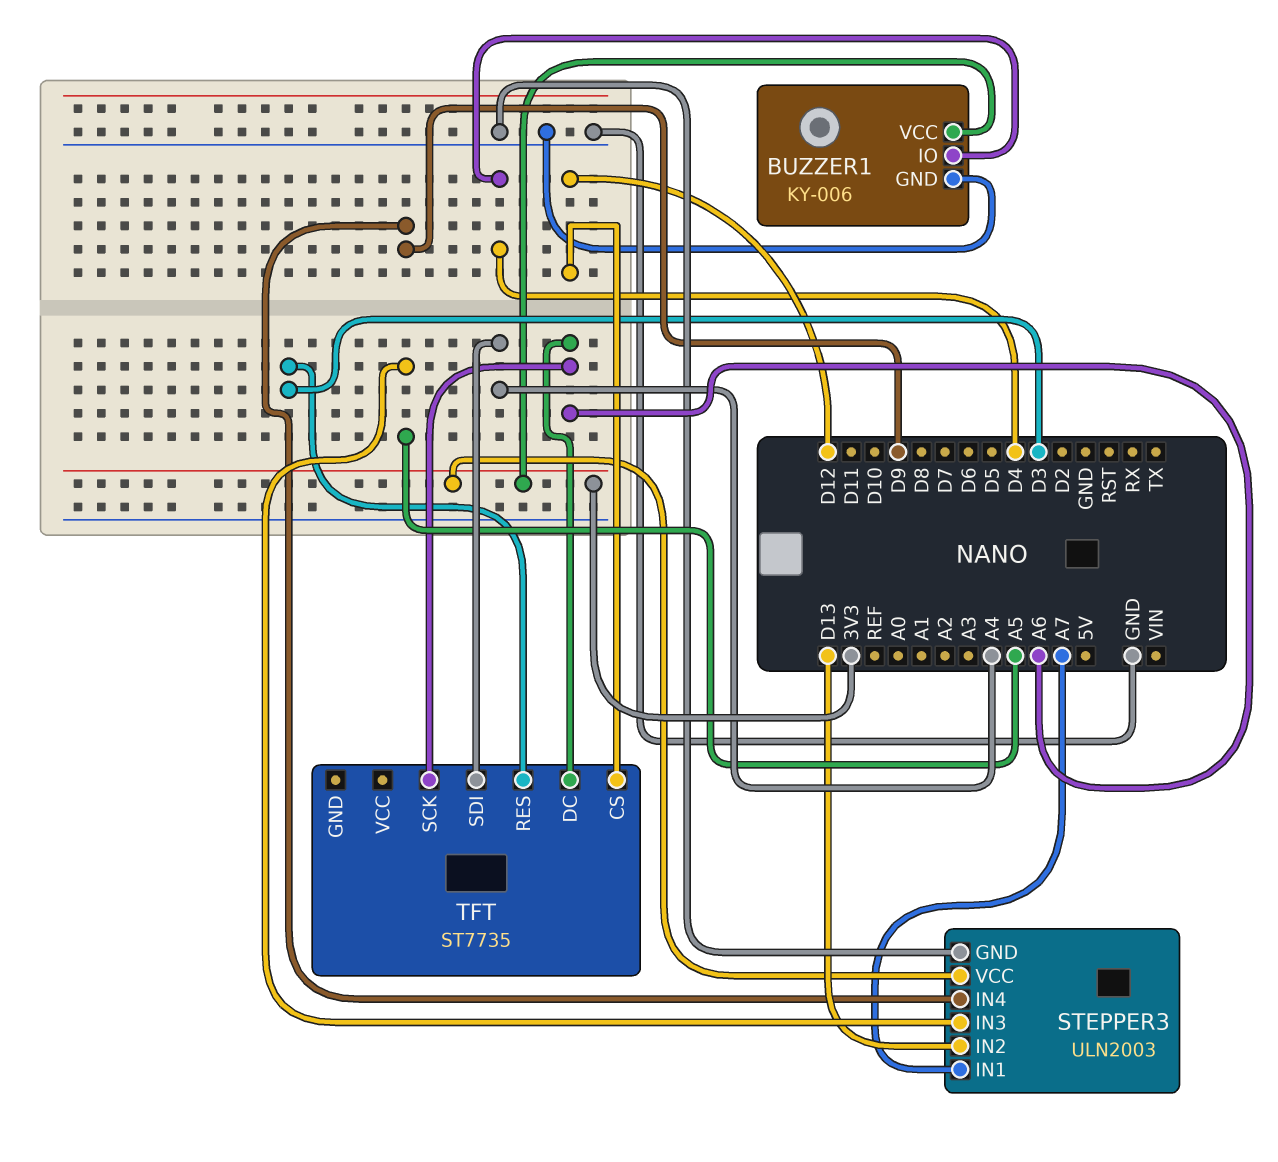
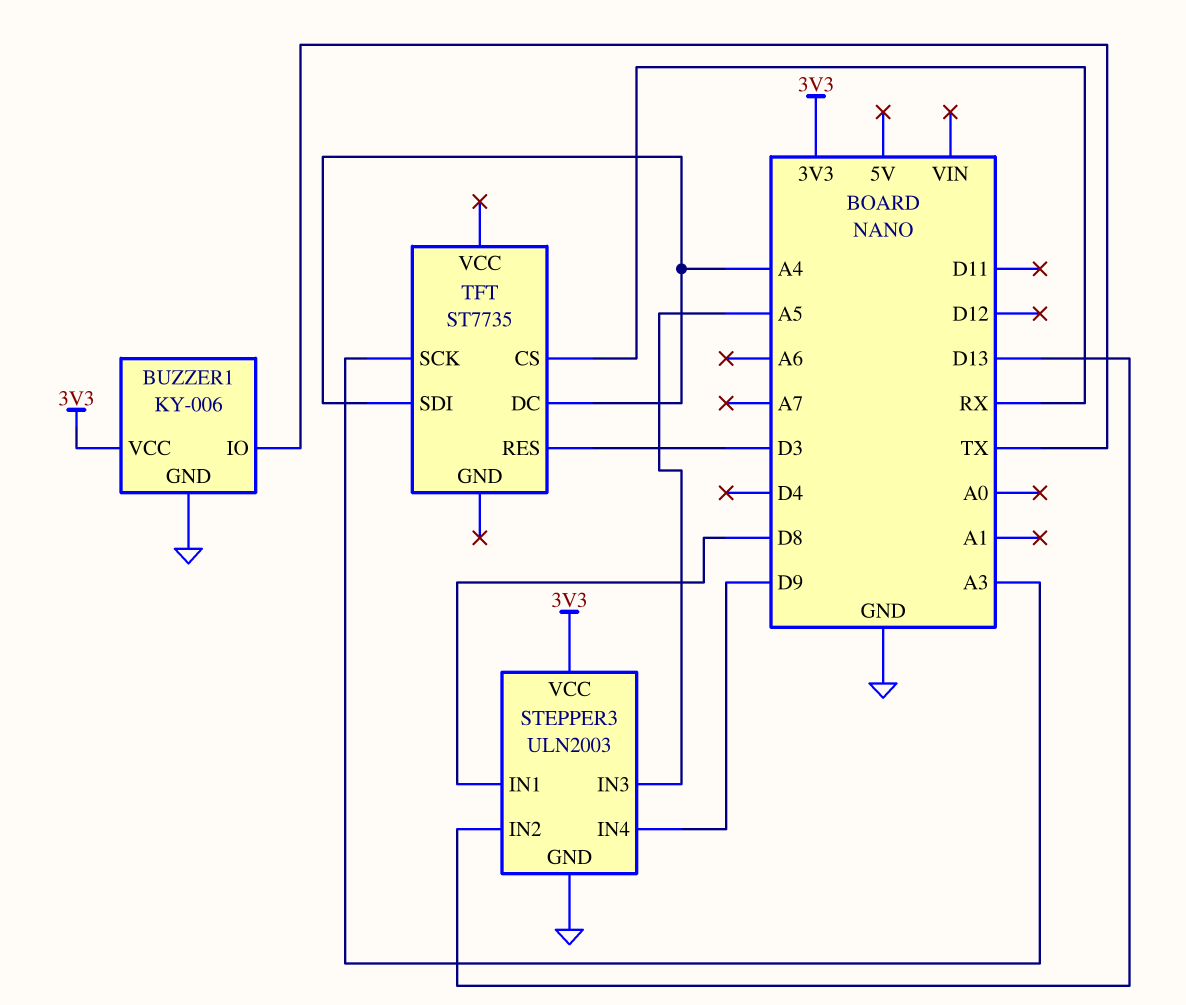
BUZZER1 pin IO: D4 -> TX
STEPPER3 pin IN1: A7 -> D8
TFT pin CS: D12 -> RX
TFT pin DC: A6 -> A4
TFT pin SCK: A6 -> A3

